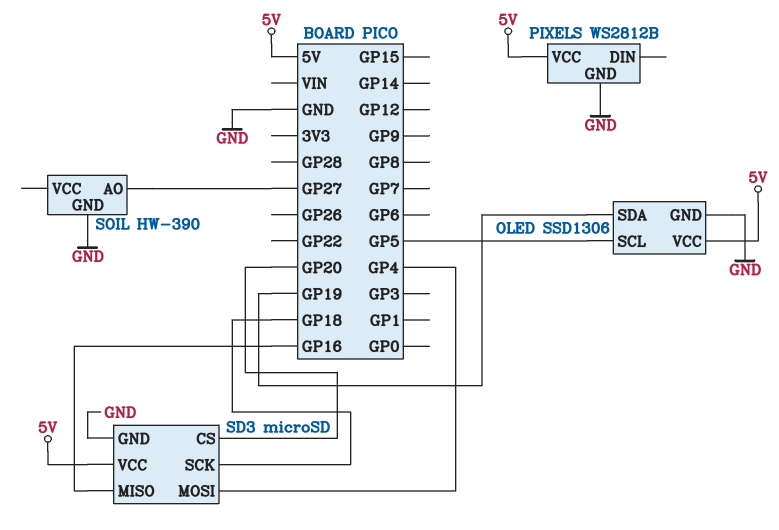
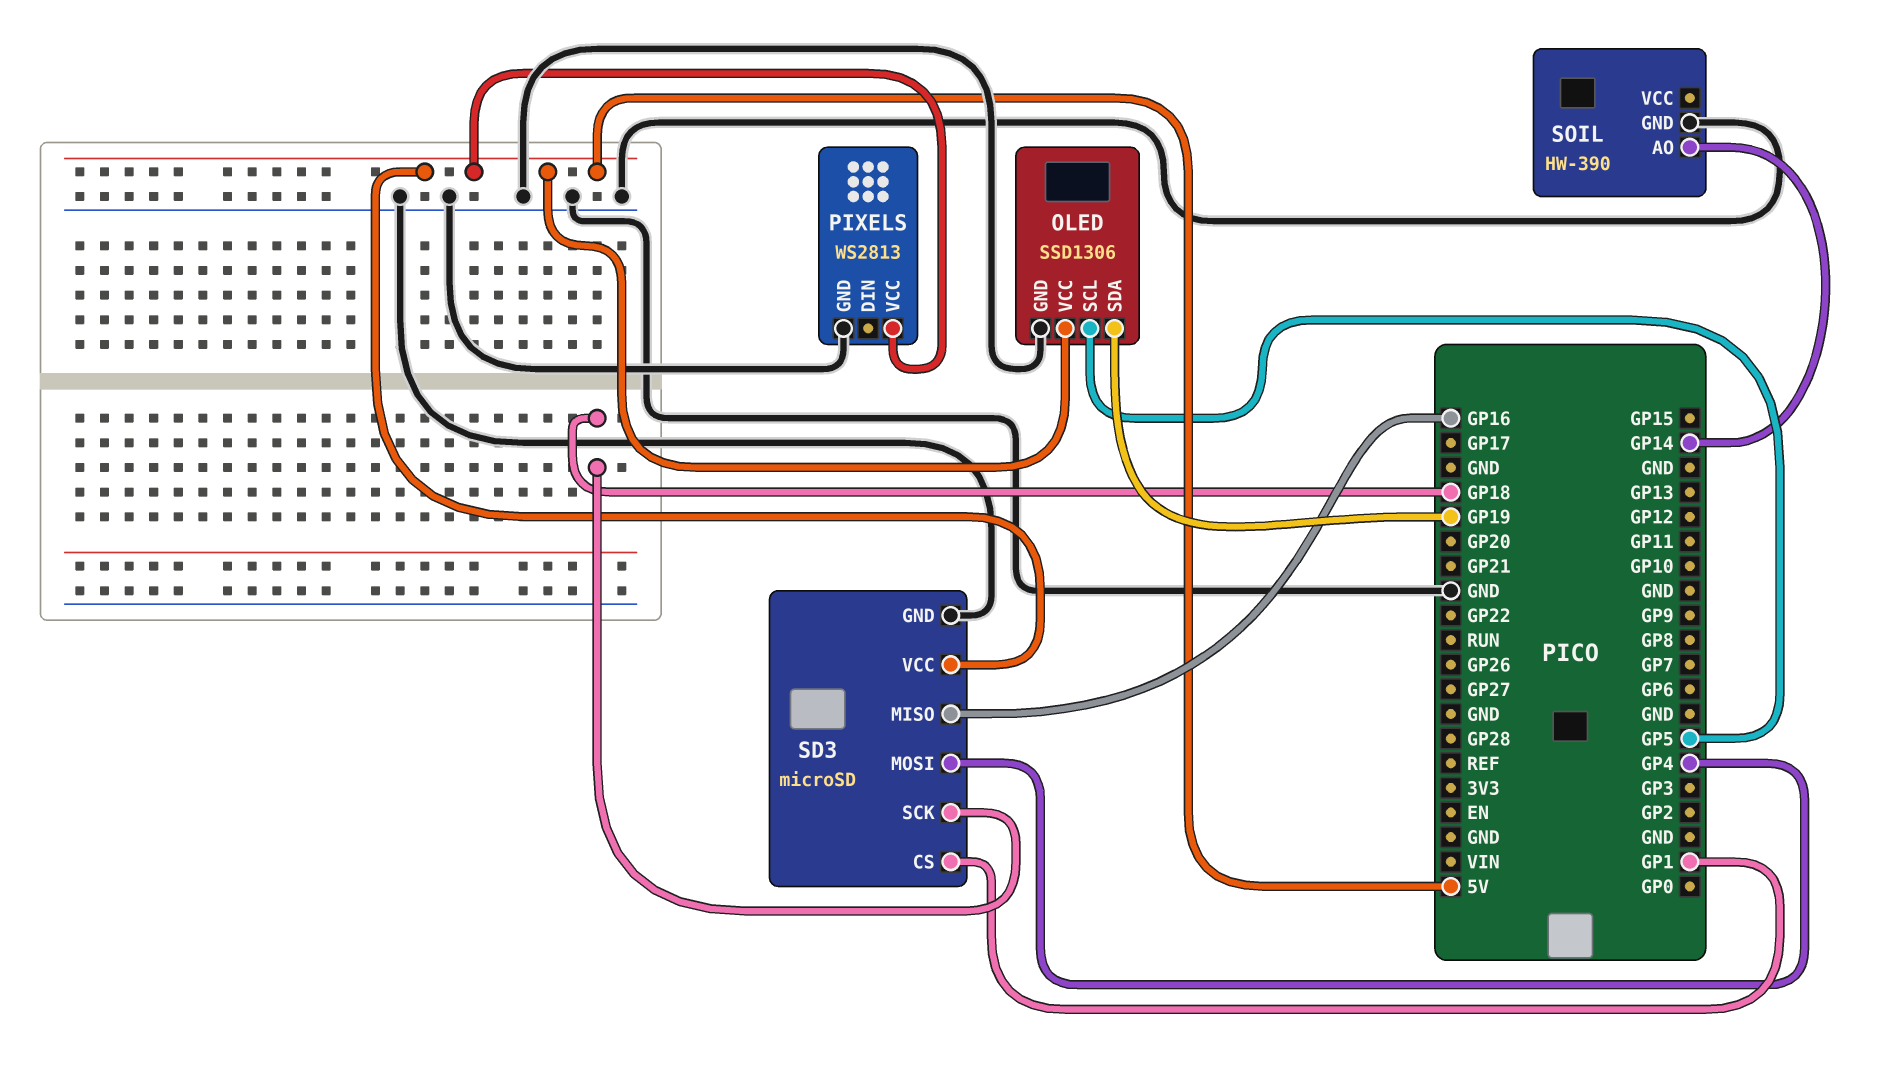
PIXELS: WS2812B -> WS2813
SD3 pin CS: GP20 -> GP1
SOIL pin AO: GP27 -> GP14

